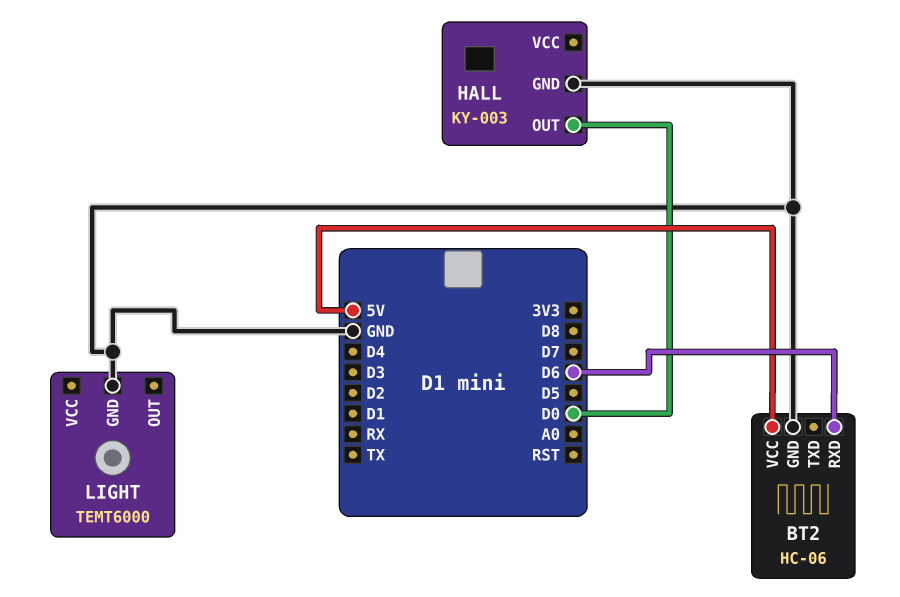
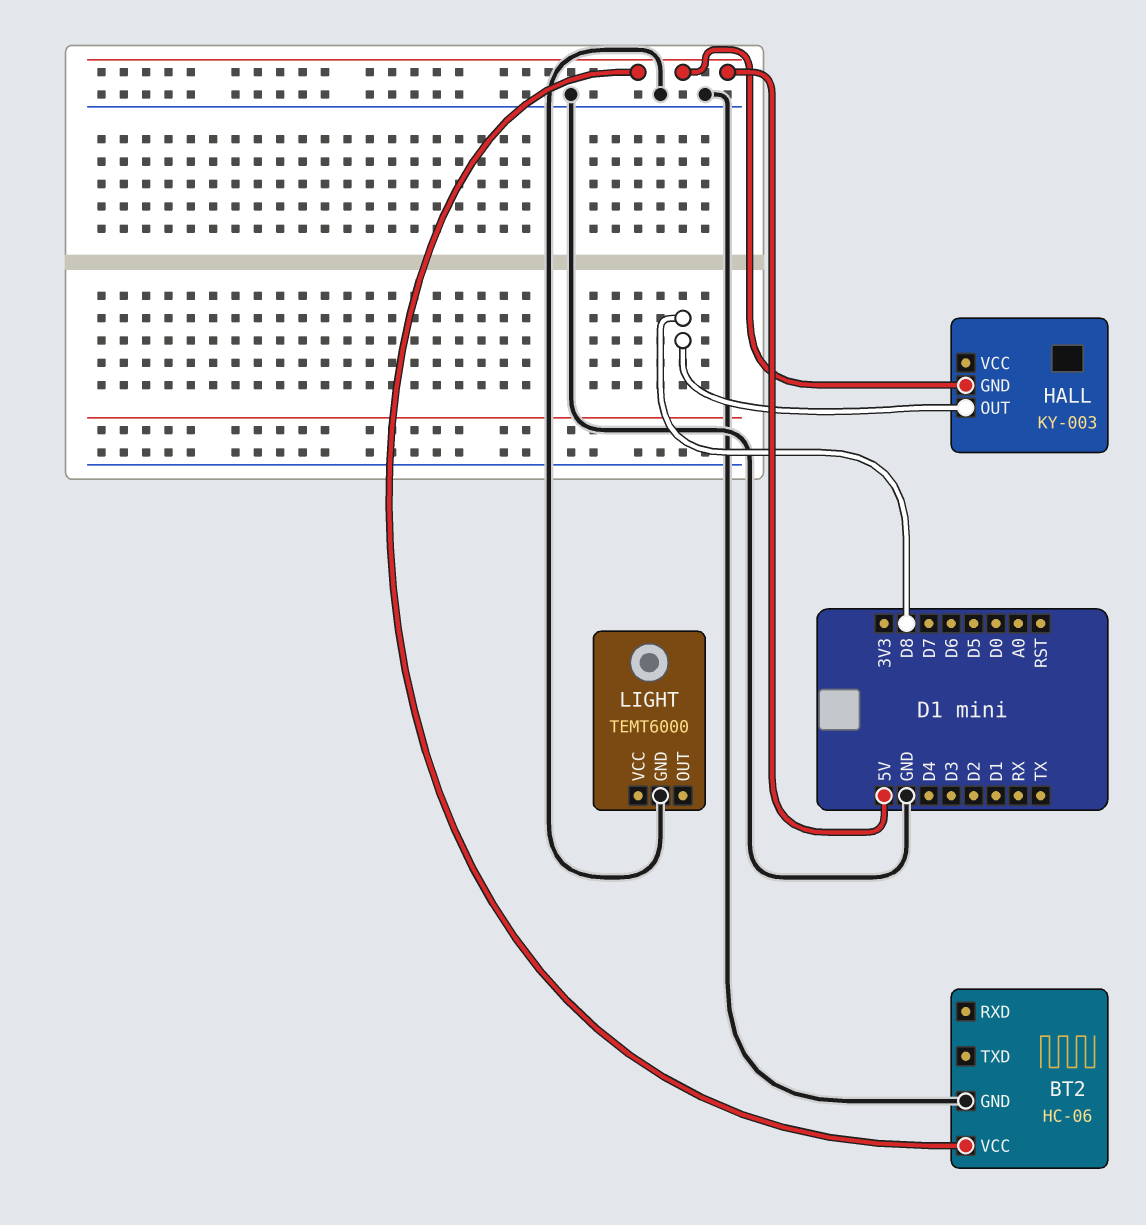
BT2 pin RXD: D6 -> none
HALL pin GND: GND -> 5V
HALL pin OUT: D0 -> D8

